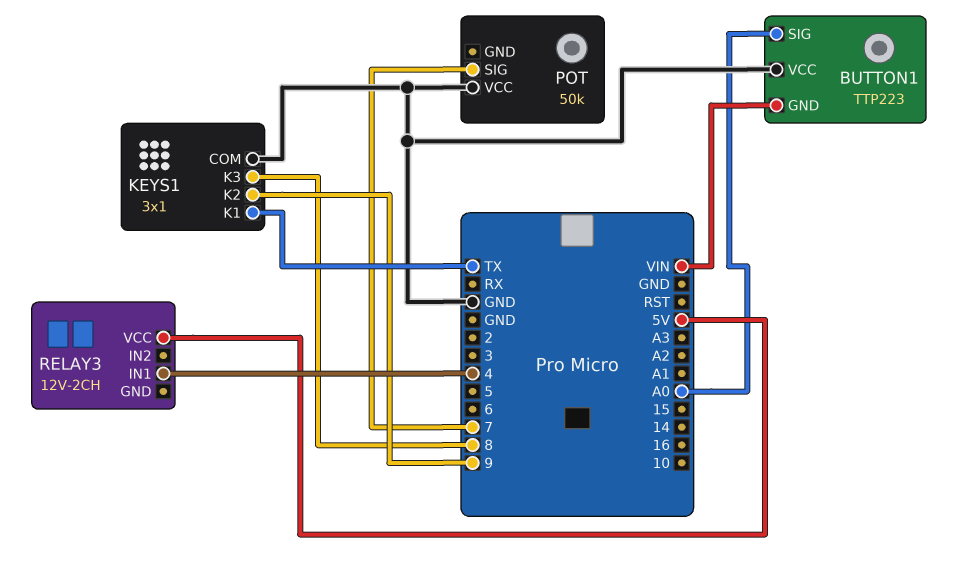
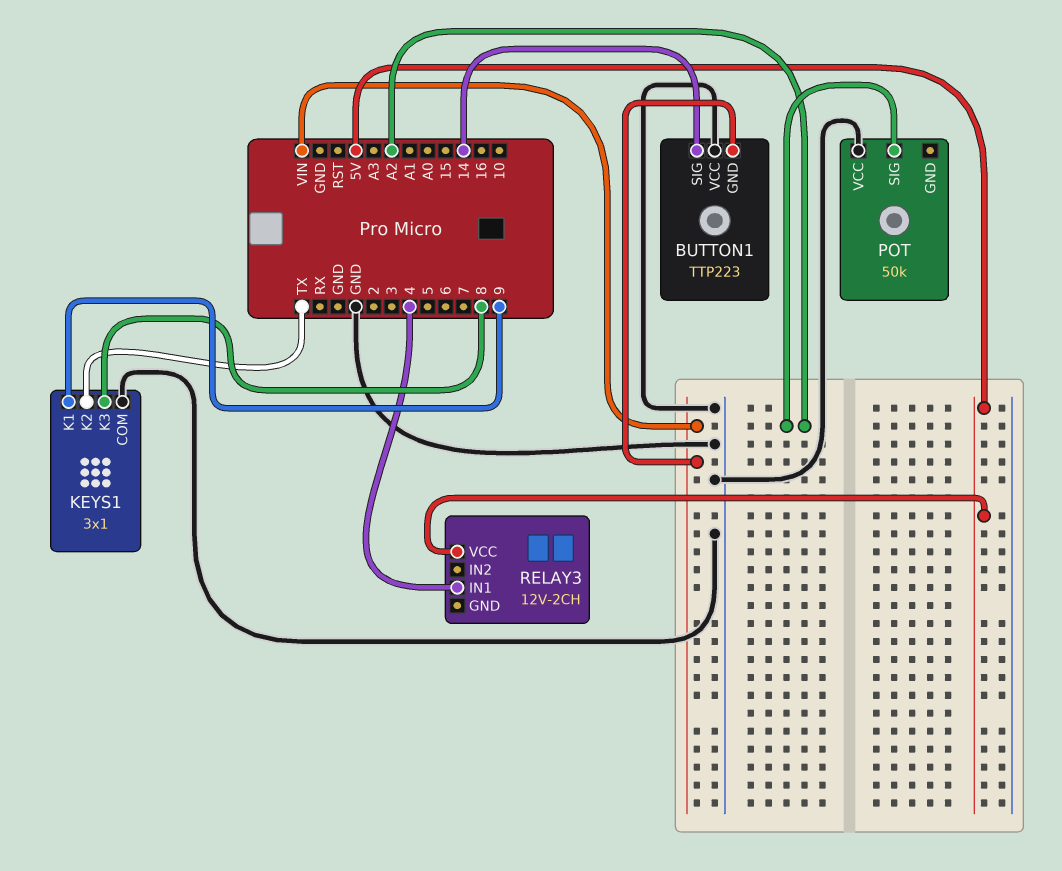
BUTTON1 pin SIG: A0 -> 14
KEYS1 pin K1: TX -> 9
KEYS1 pin K2: 9 -> TX
POT pin SIG: 7 -> A2

